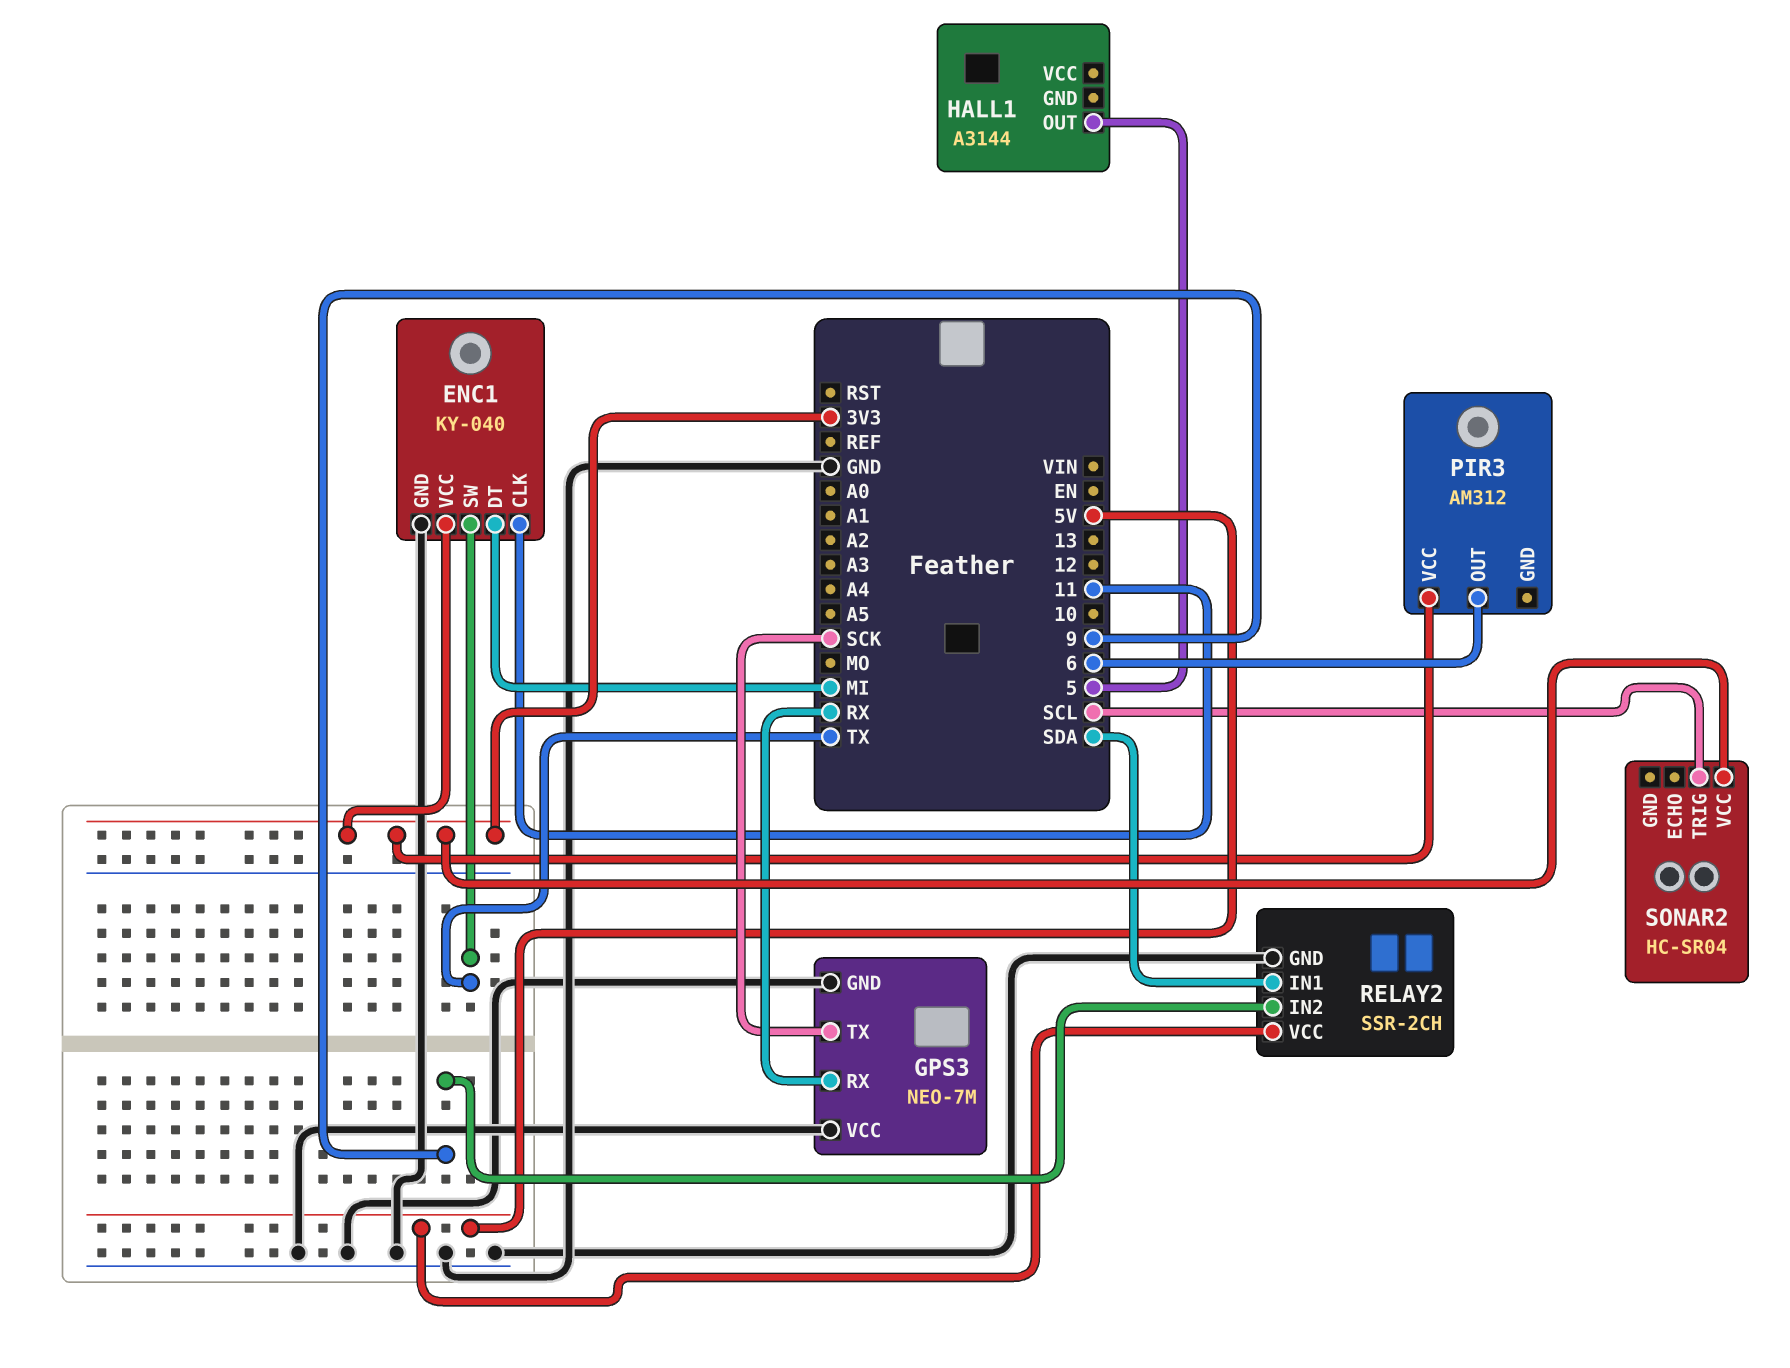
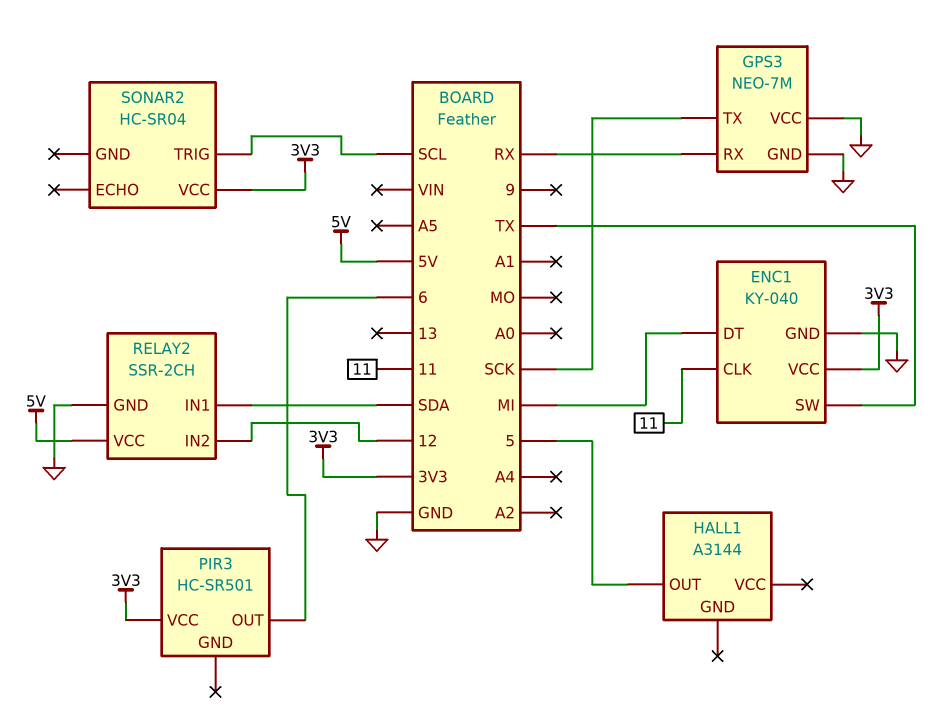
PIR3: AM312 -> HC-SR501
RELAY2 pin IN2: 9 -> 12

